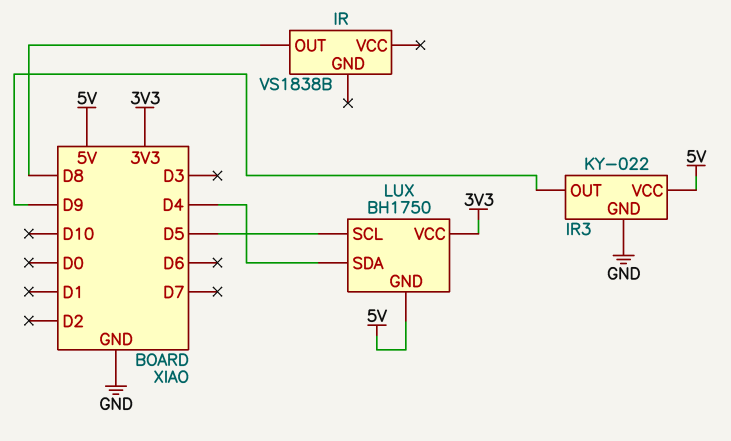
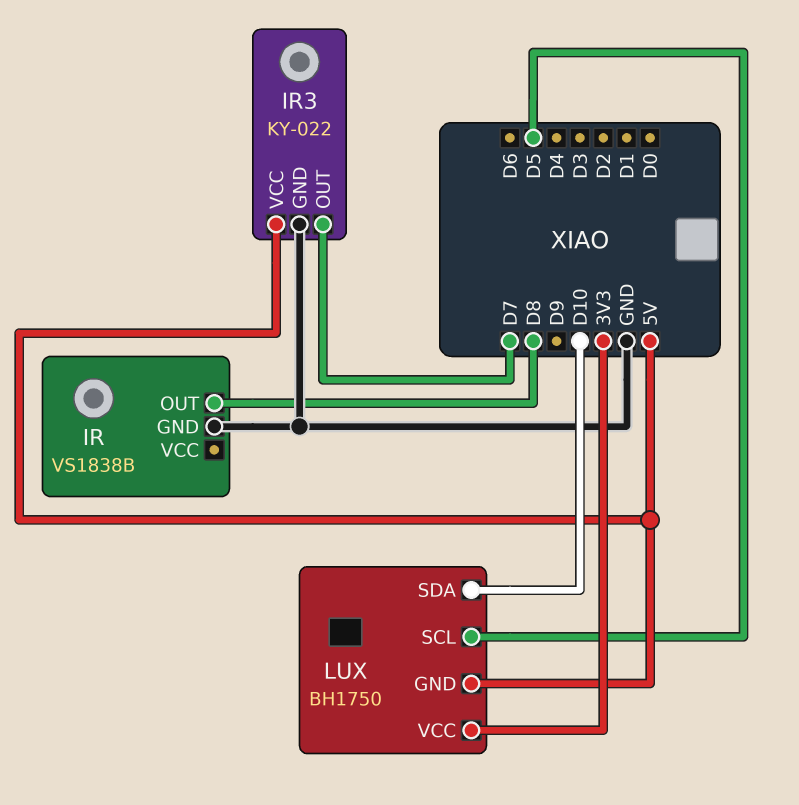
IR pin GND: none -> GND
IR3 pin OUT: D9 -> D7
LUX pin SDA: D4 -> D10

